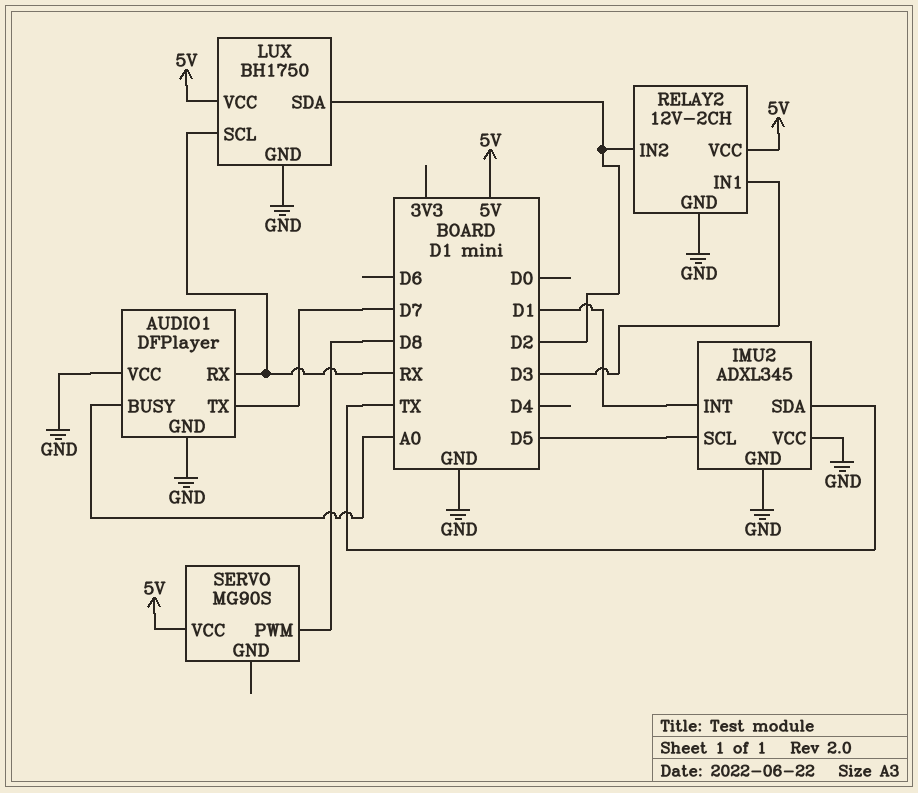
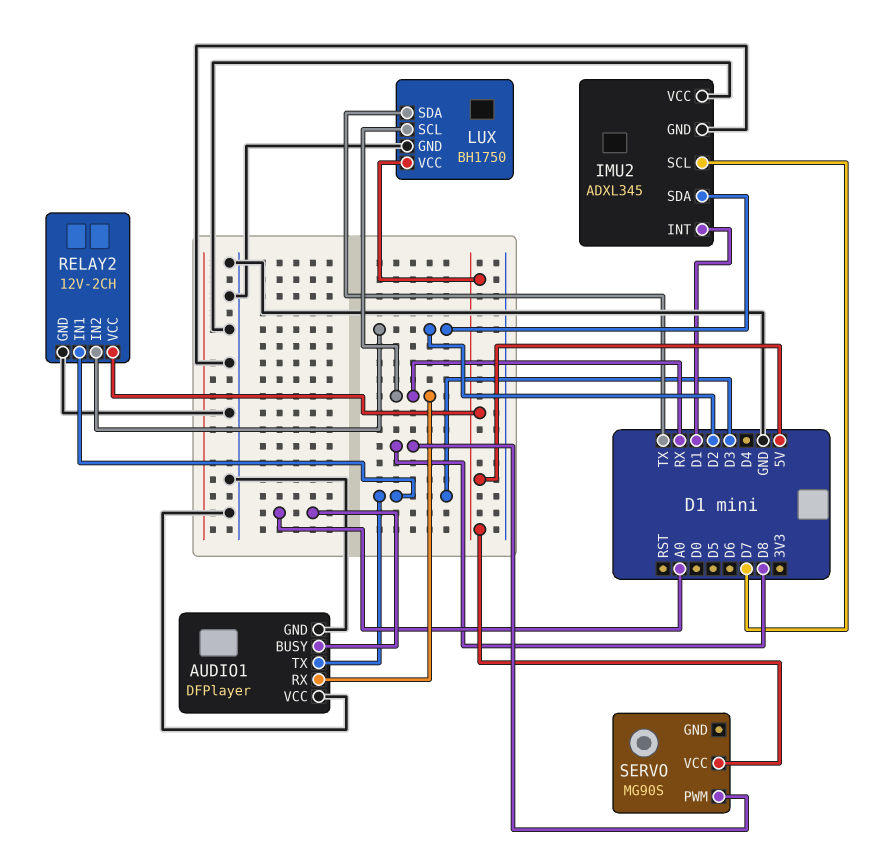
AUDIO1 pin TX: D7 -> D3
IMU2 pin SCL: D5 -> D7
IMU2 pin SDA: TX -> D2
LUX pin SDA: D2 -> TX

